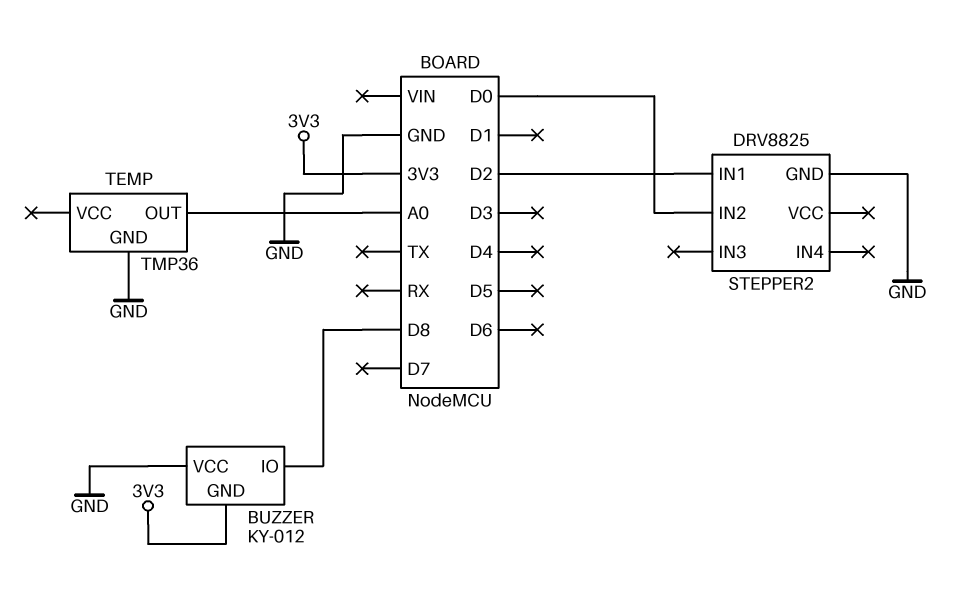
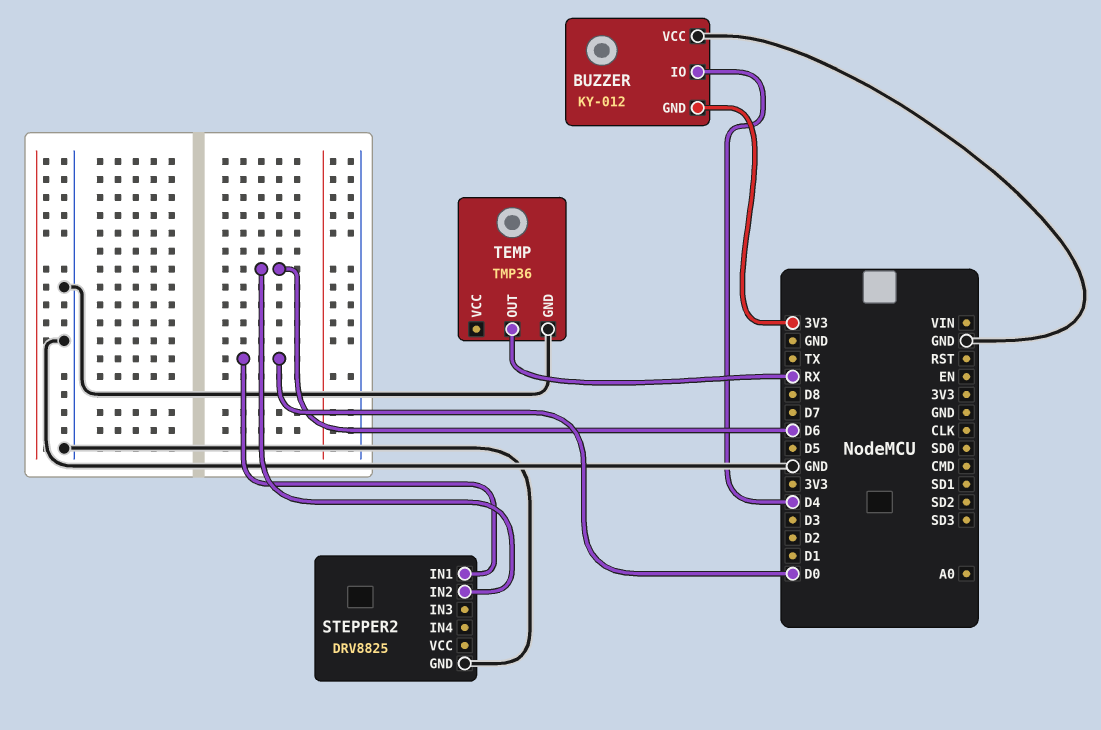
BUZZER pin IO: D8 -> D4
STEPPER2 pin IN1: D2 -> D0
STEPPER2 pin IN2: D0 -> D6
TEMP pin OUT: A0 -> RX

